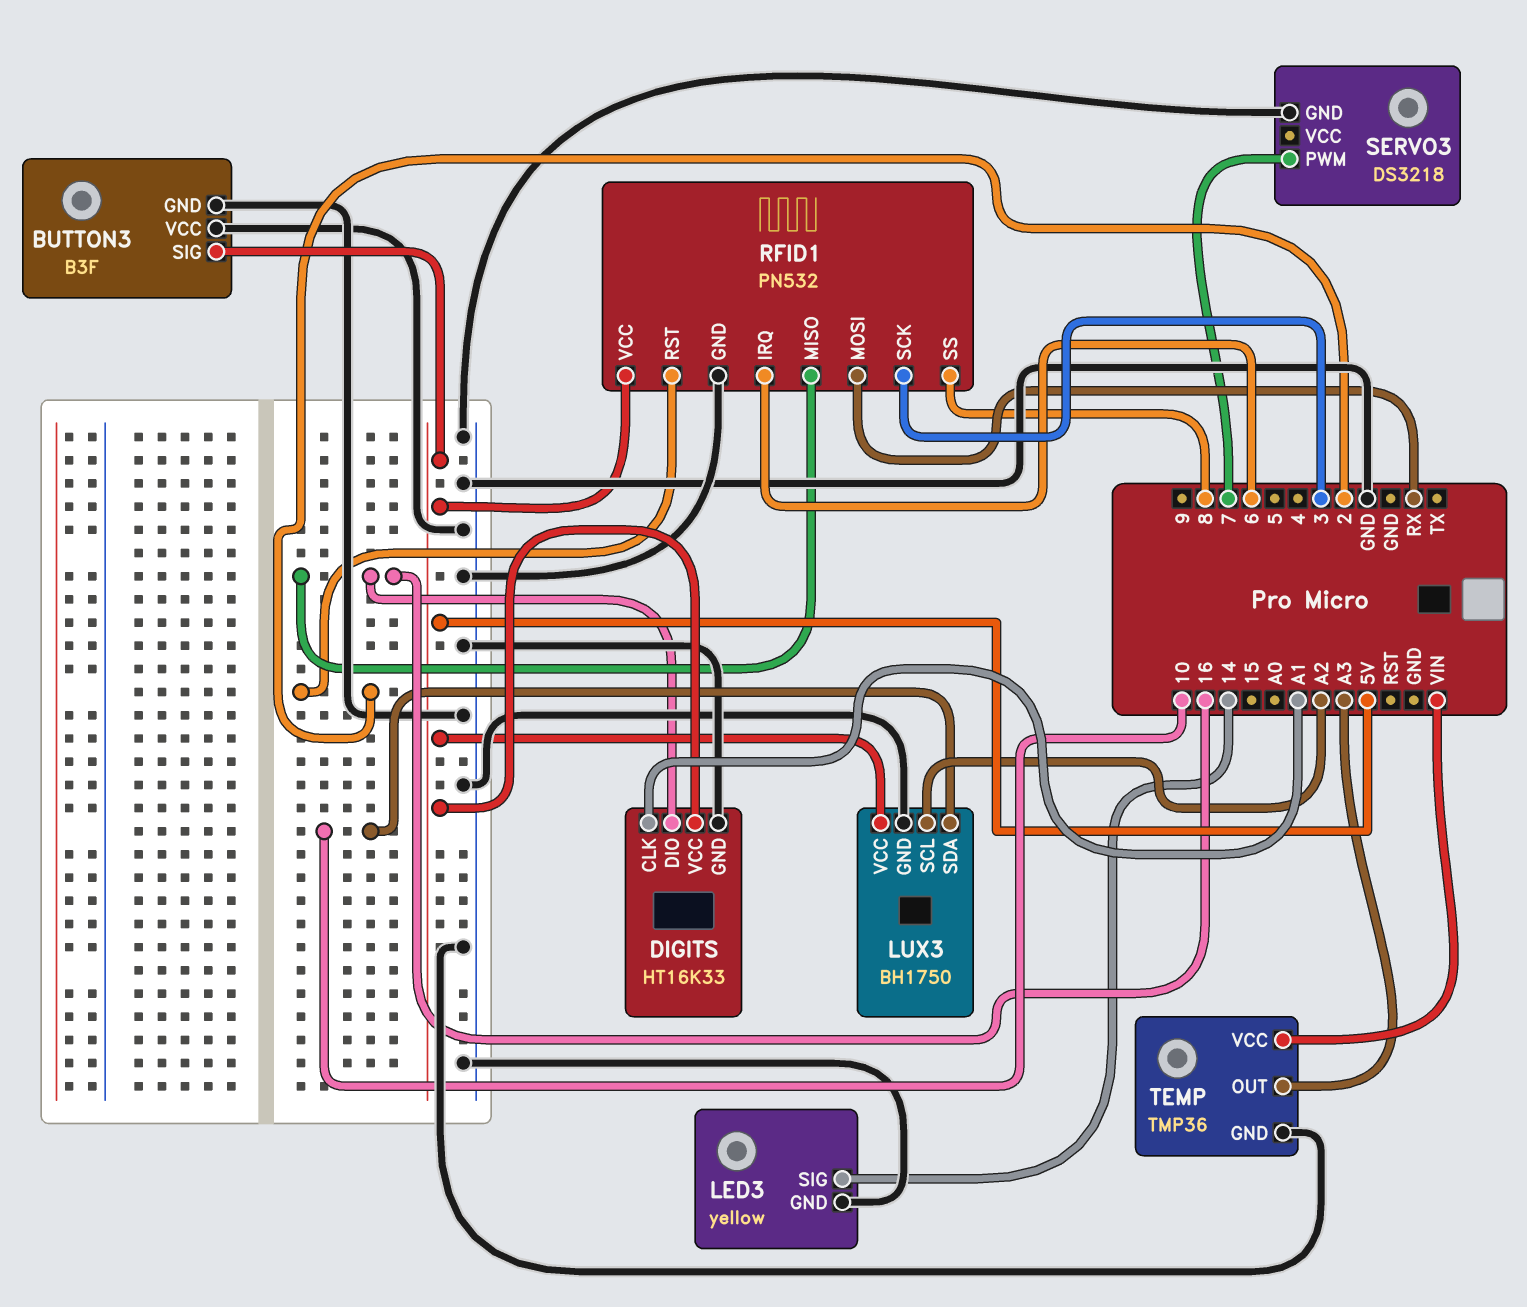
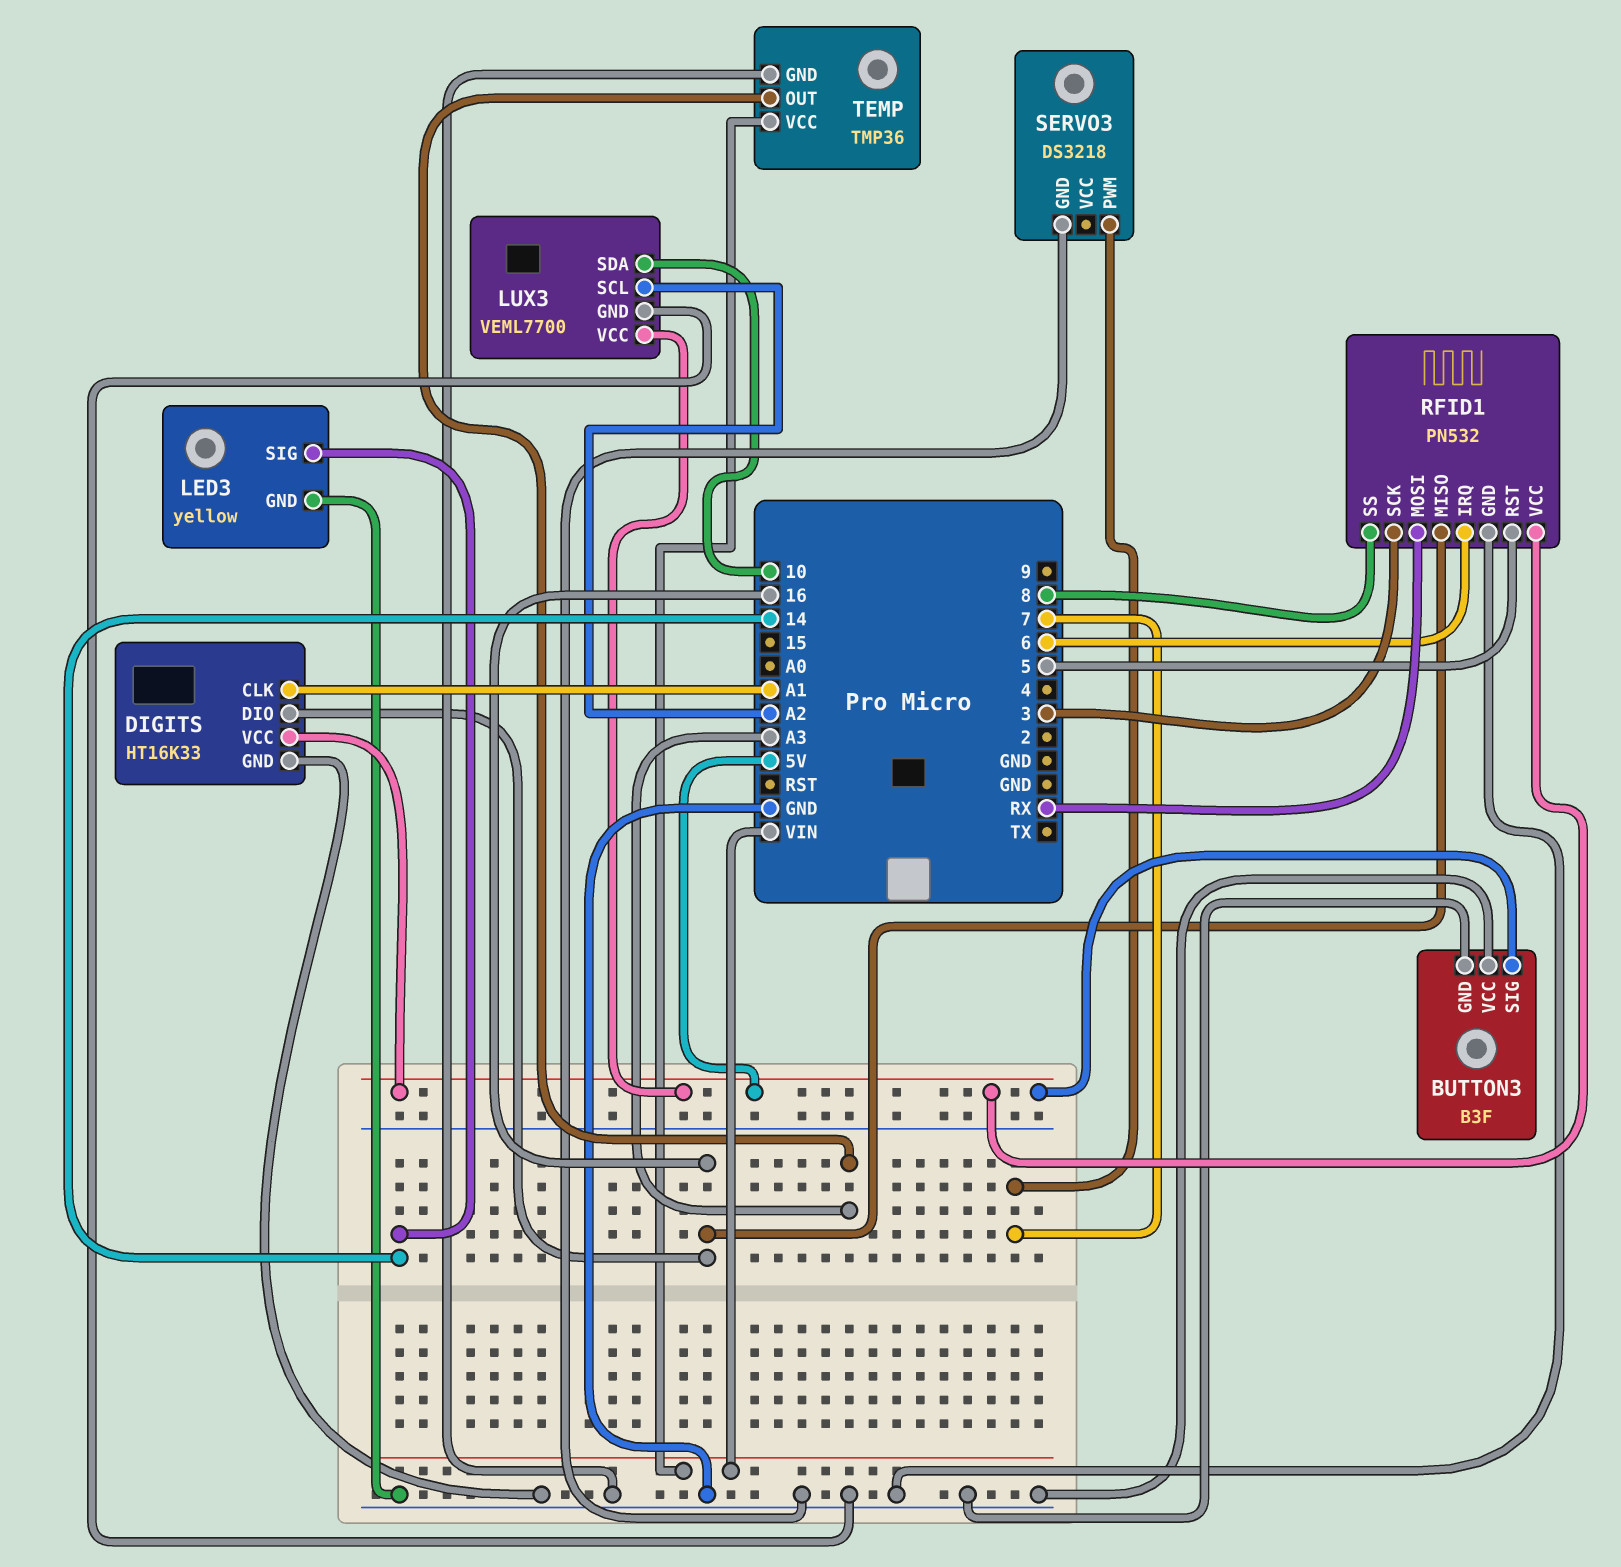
LUX3: BH1750 -> VEML7700
RFID1 pin RST: 2 -> 5

